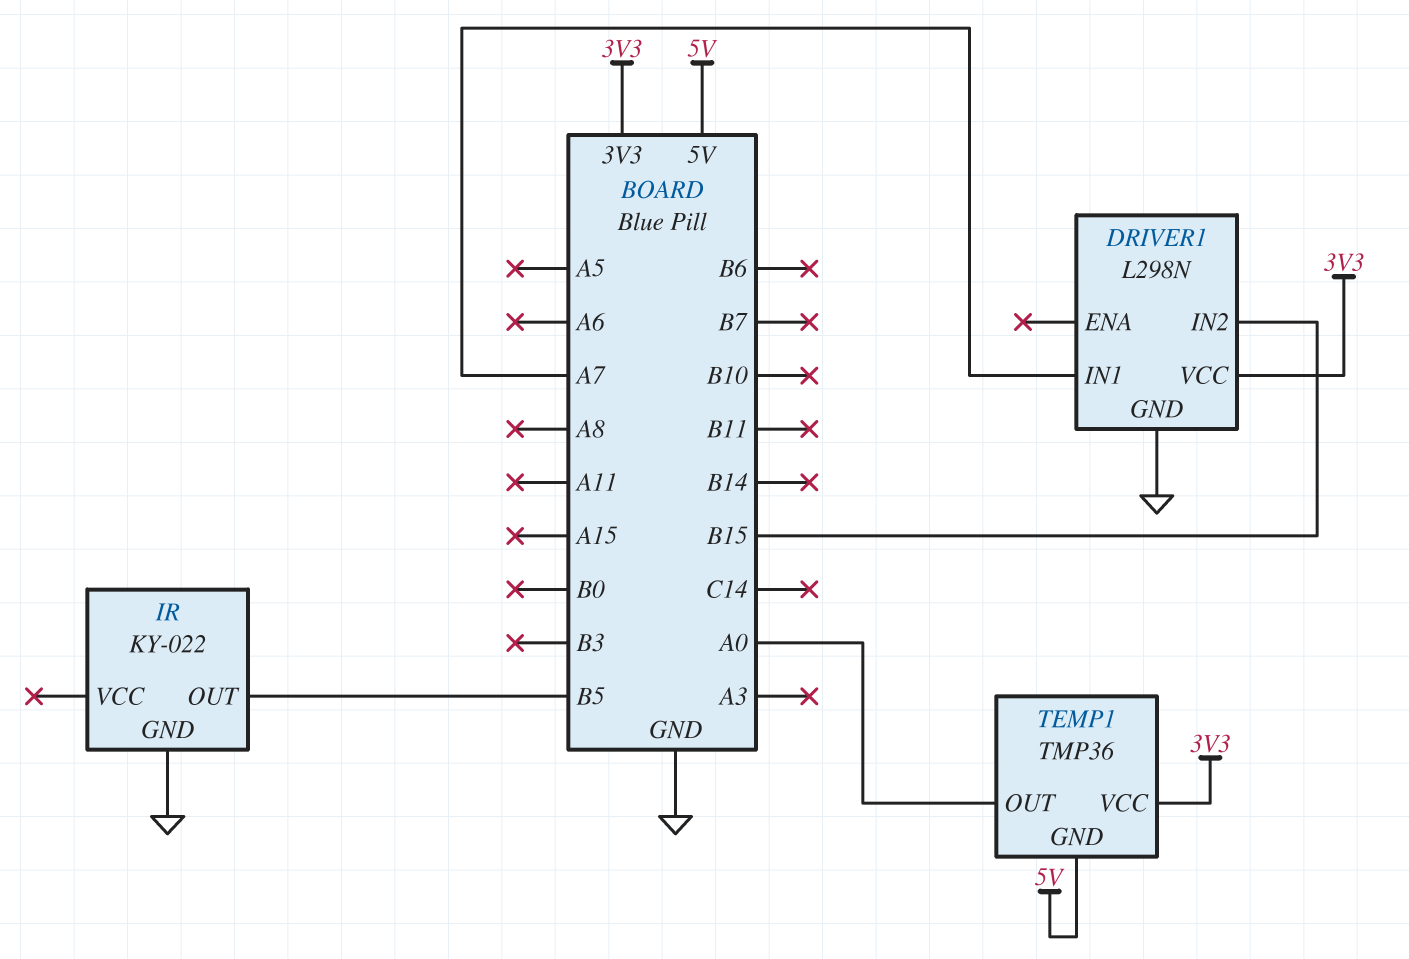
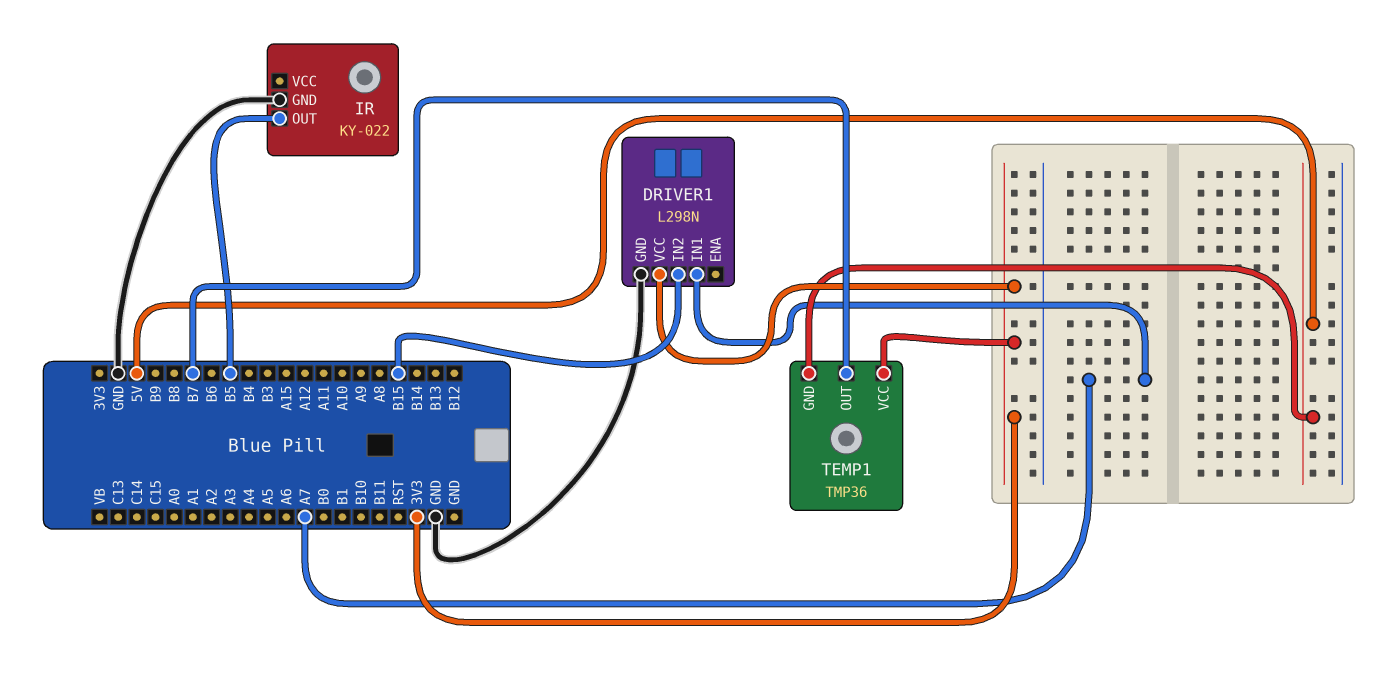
TEMP1 pin OUT: A0 -> B7

